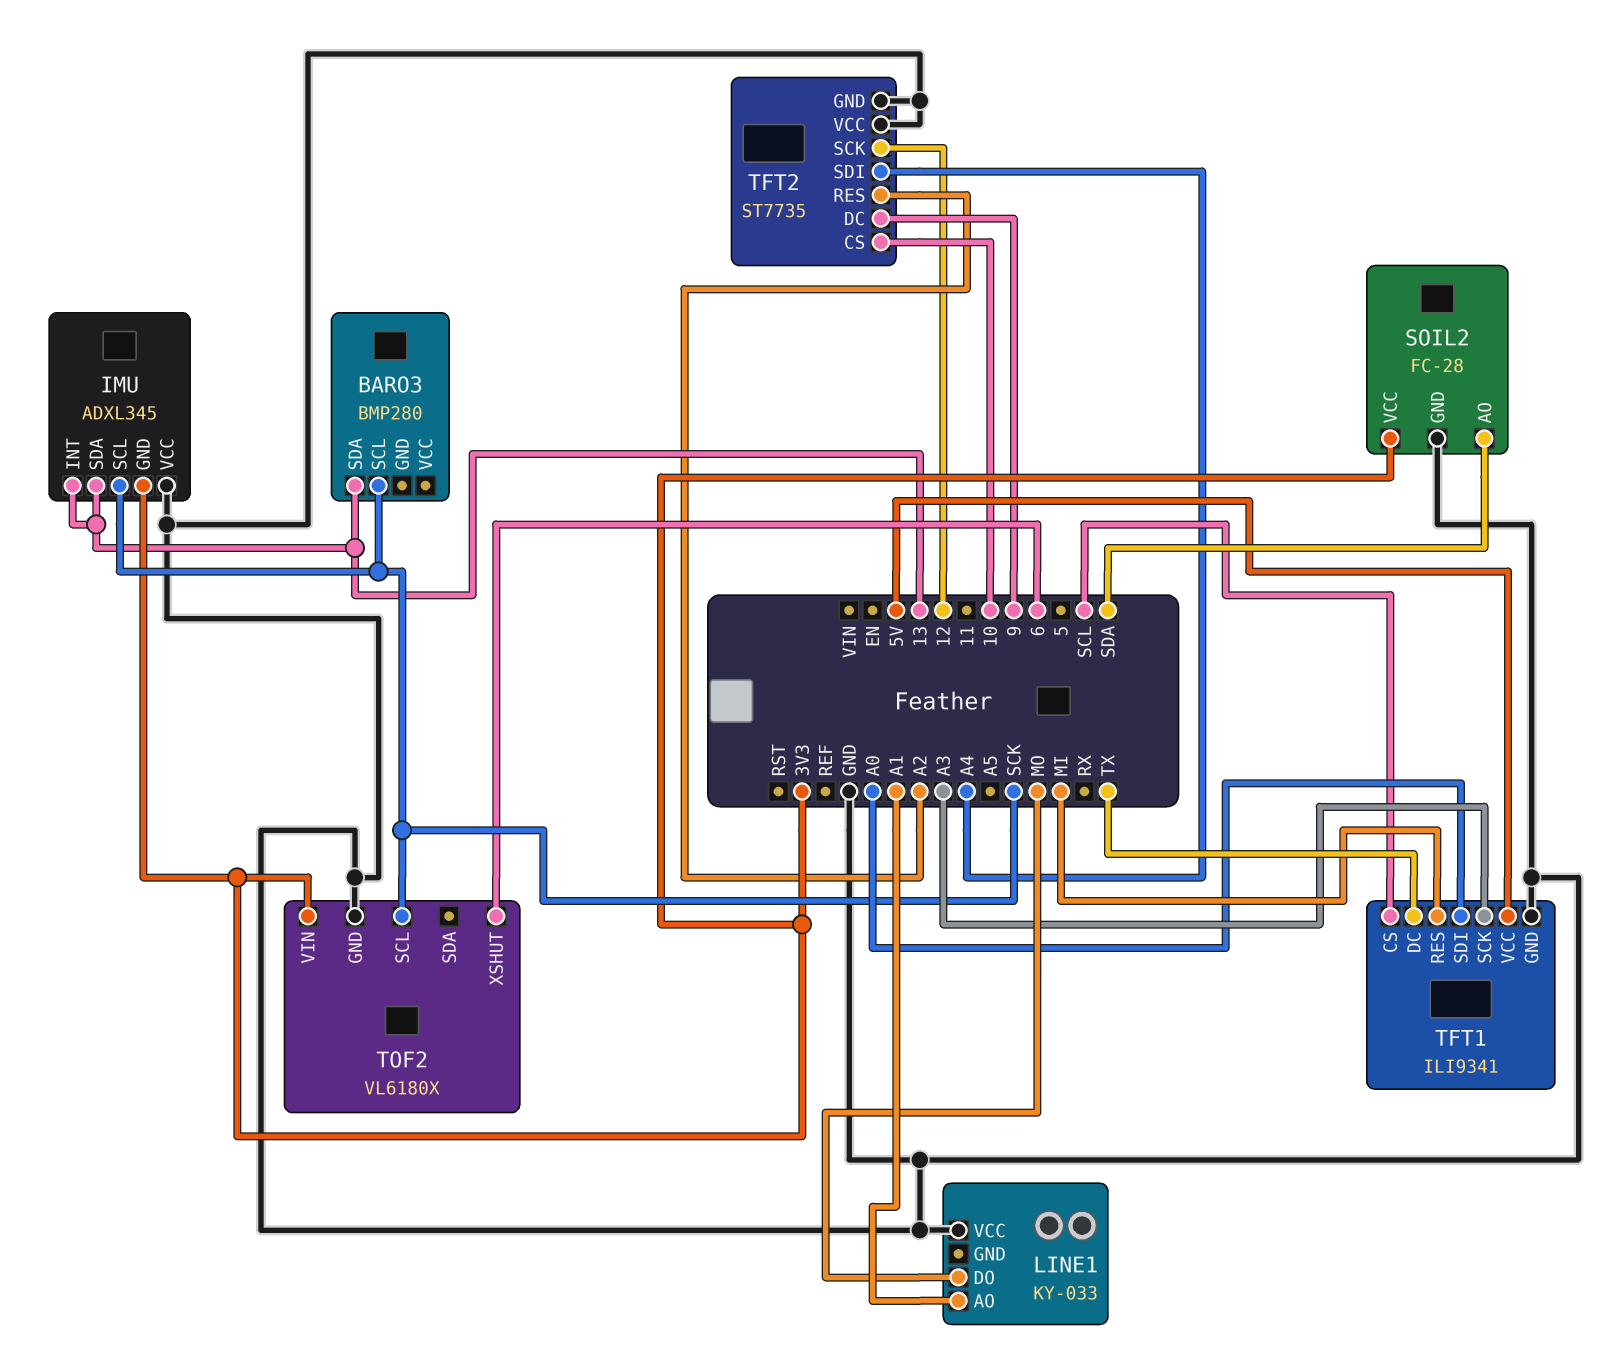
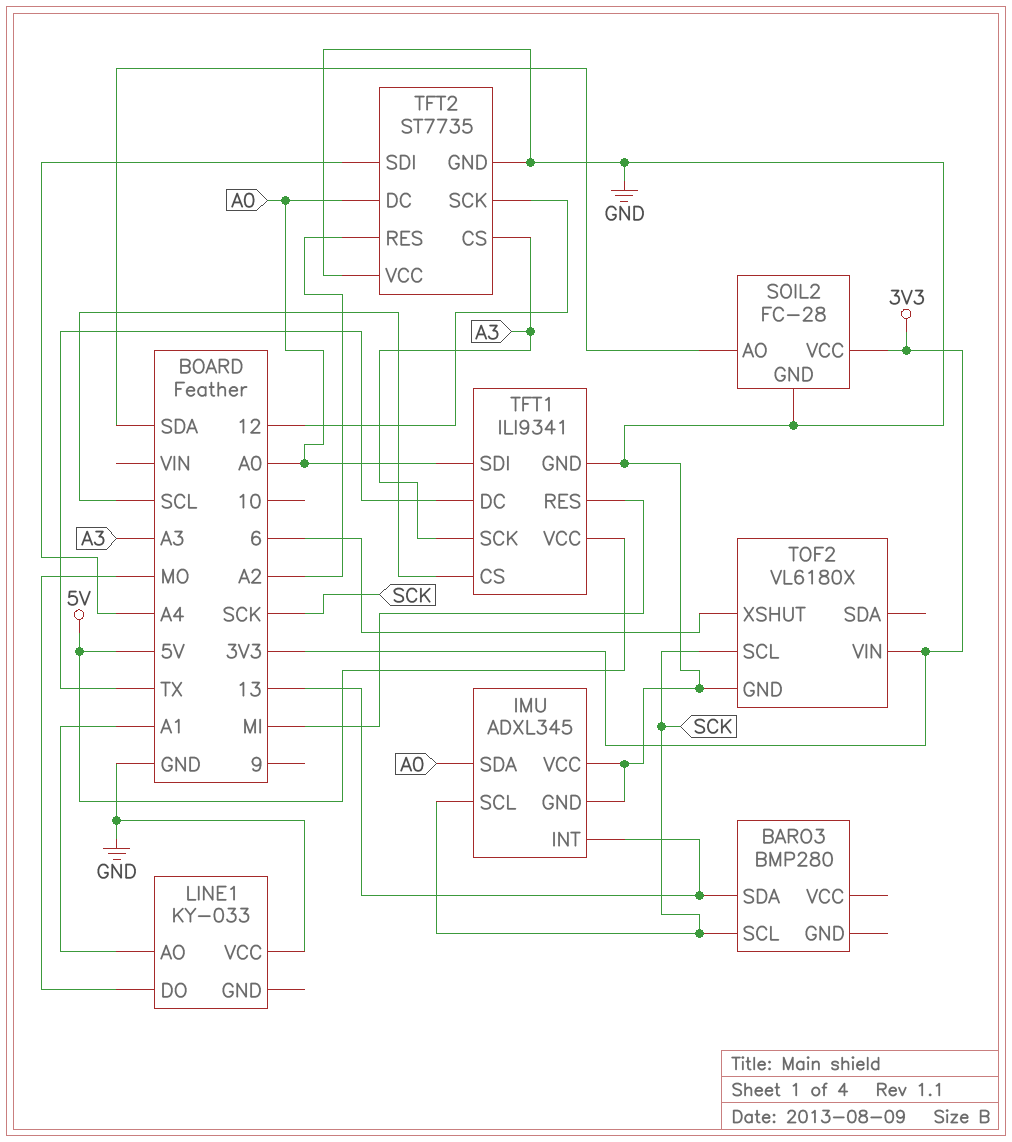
IMU pin GND: 3V3 -> GND
IMU pin SDA: 13 -> A0
TFT2 pin CS: 10 -> A3
TFT2 pin DC: 9 -> A0

